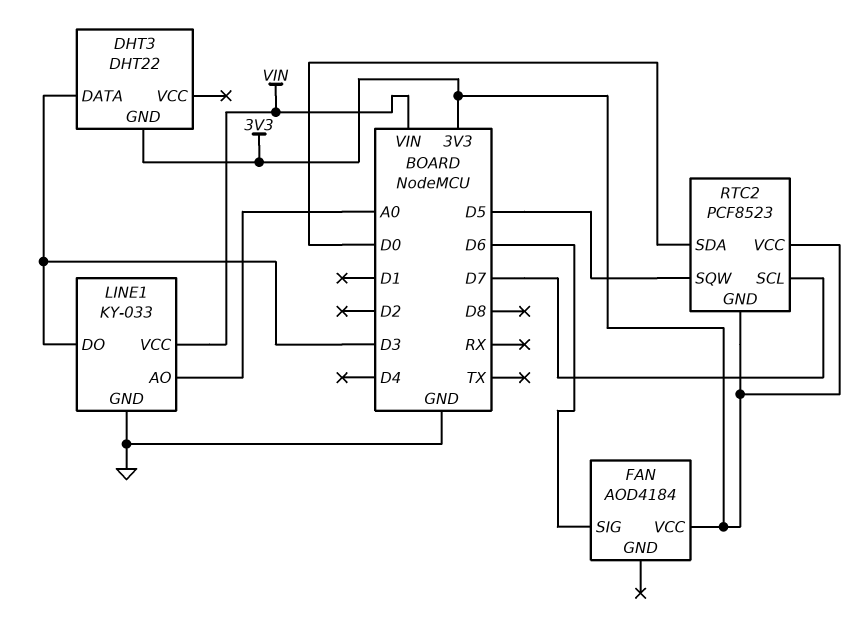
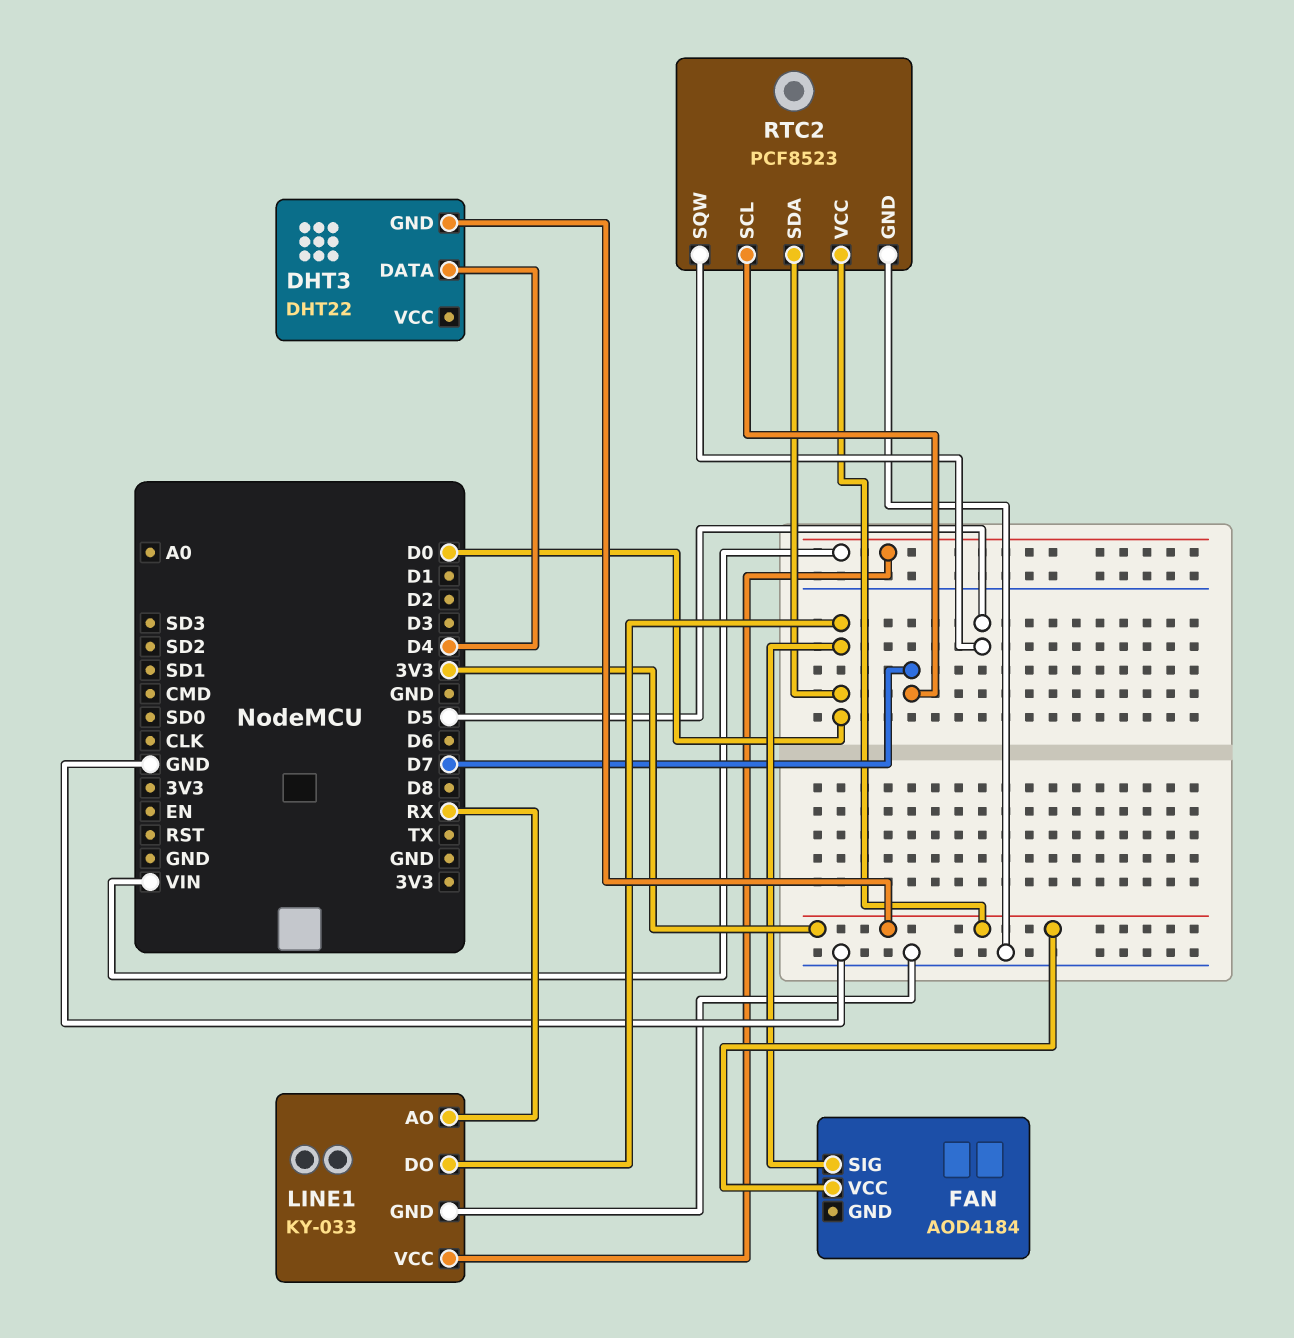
DHT3 pin DATA: D3 -> D4
FAN pin SIG: D6 -> D0
LINE1 pin AO: A0 -> RX
LINE1 pin DO: D3 -> D0
RTC2 pin GND: 3V3 -> GND

